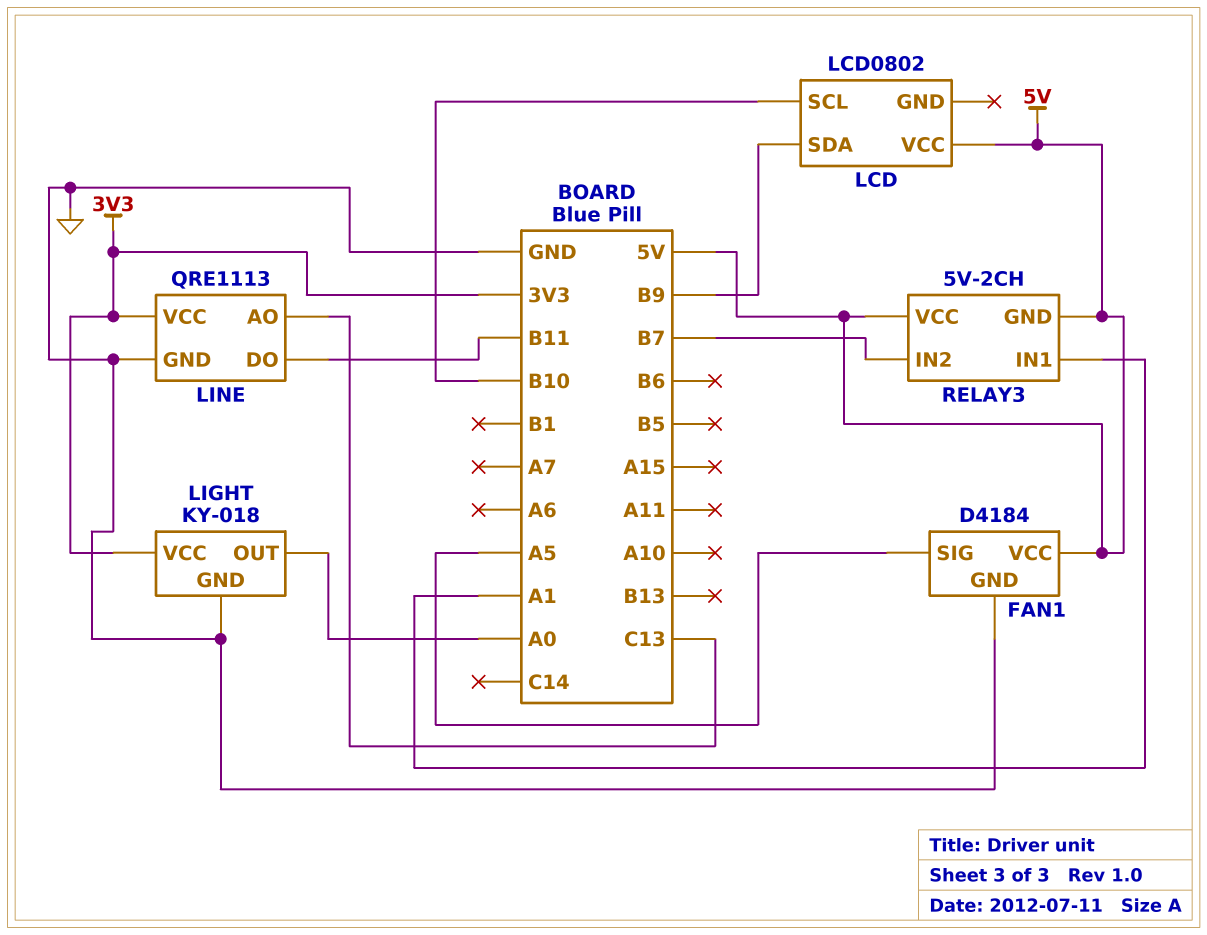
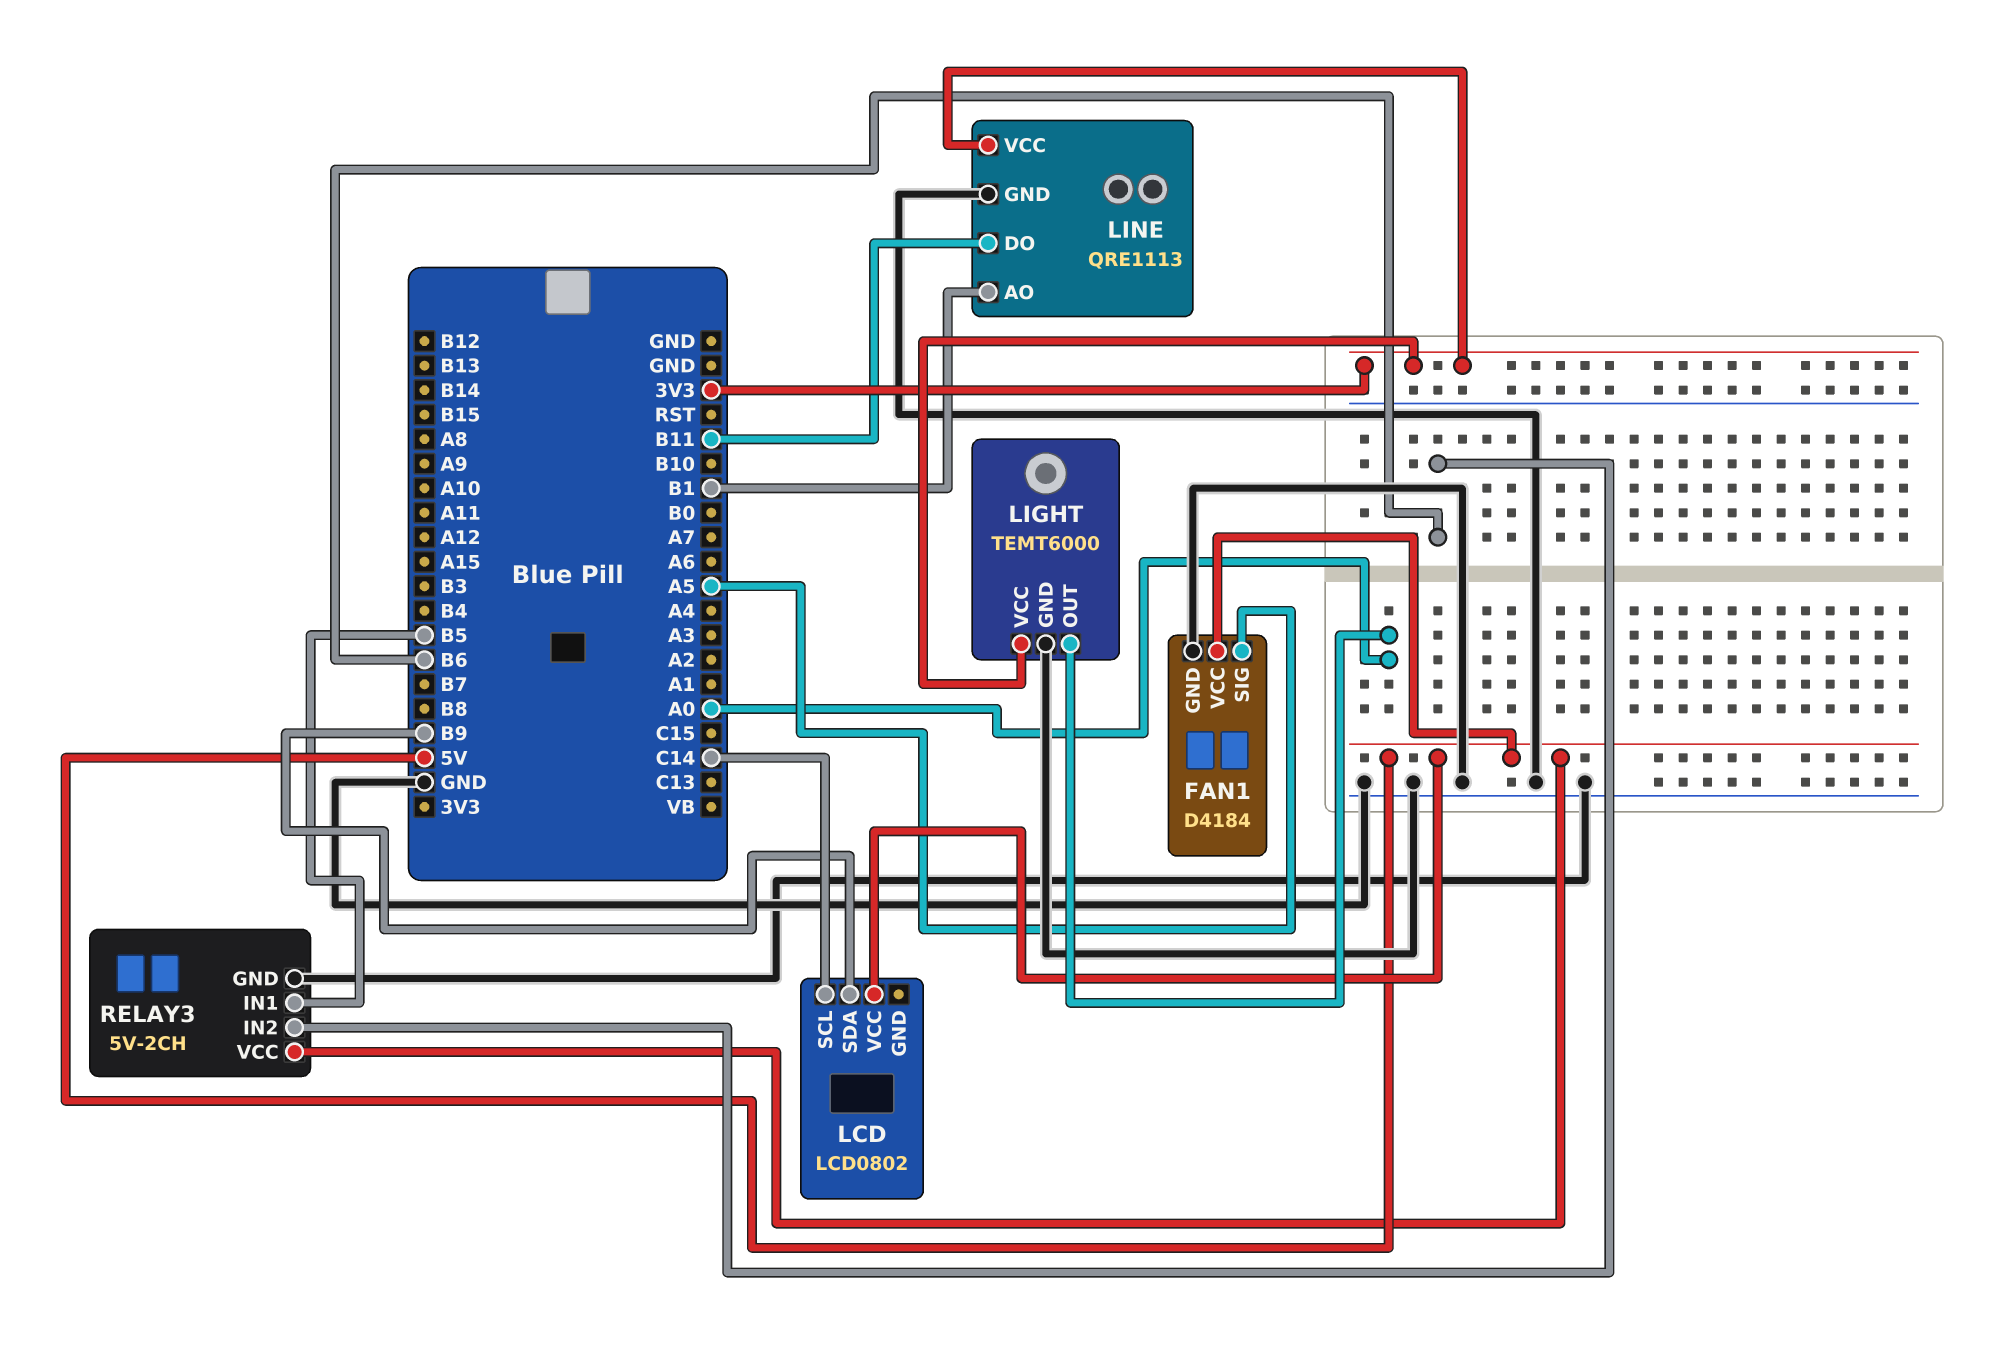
LCD pin SCL: B10 -> C14
LIGHT: KY-018 -> TEMT6000
LINE pin AO: C13 -> B1
RELAY3 pin GND: 5V -> GND
RELAY3 pin IN1: A1 -> B5
RELAY3 pin IN2: B7 -> B6

